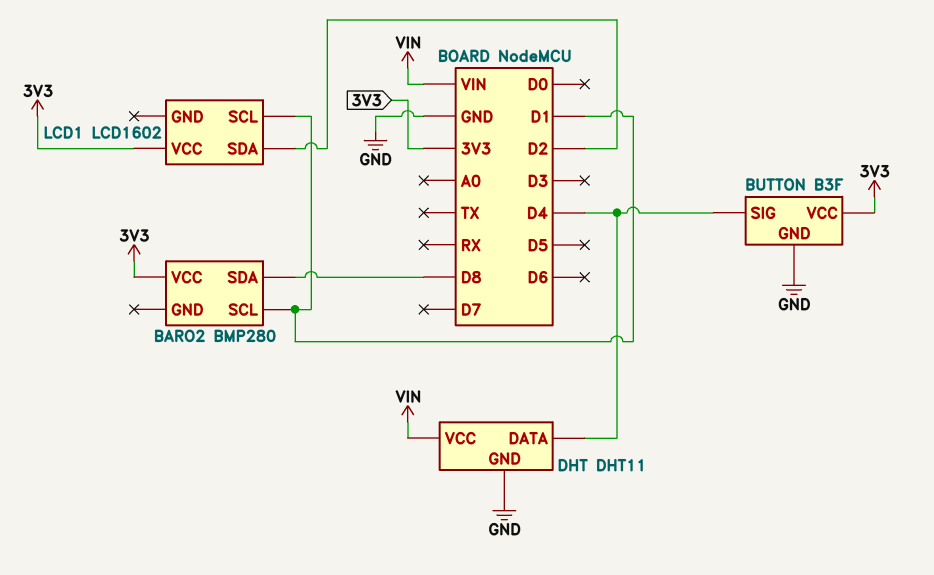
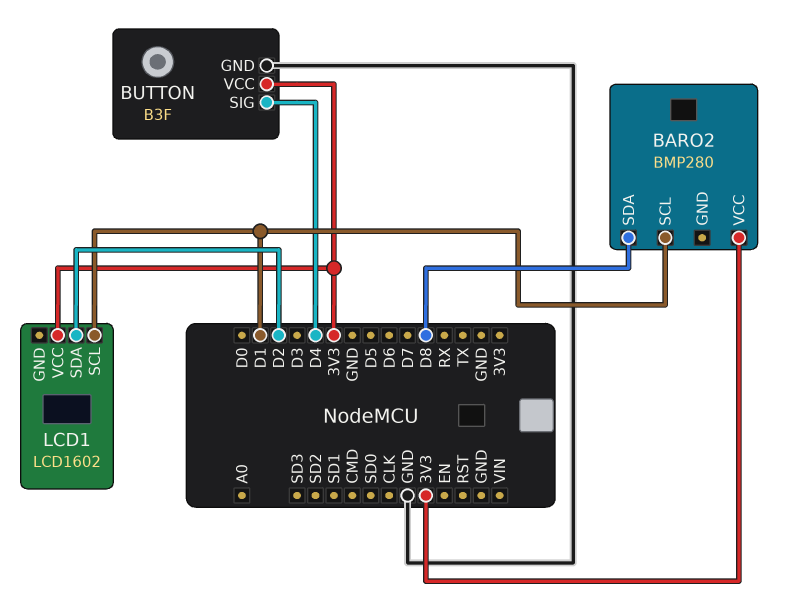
DHT: DHT11 -> none
DHT pin DATA: D4 -> none
DHT pin GND: GND -> none
DHT pin VCC: VIN -> none

